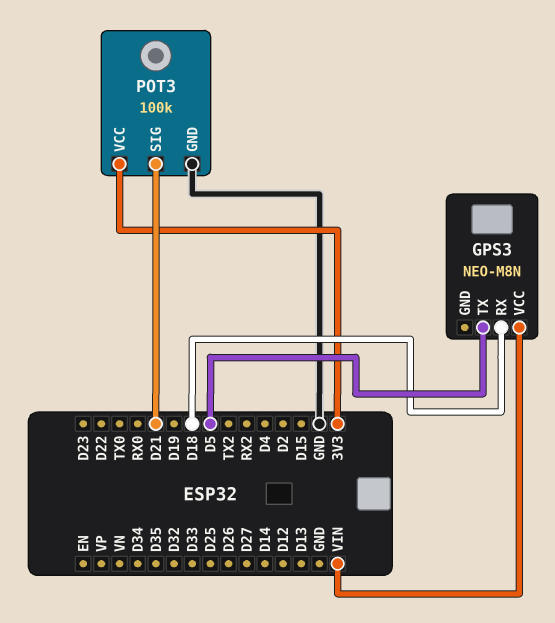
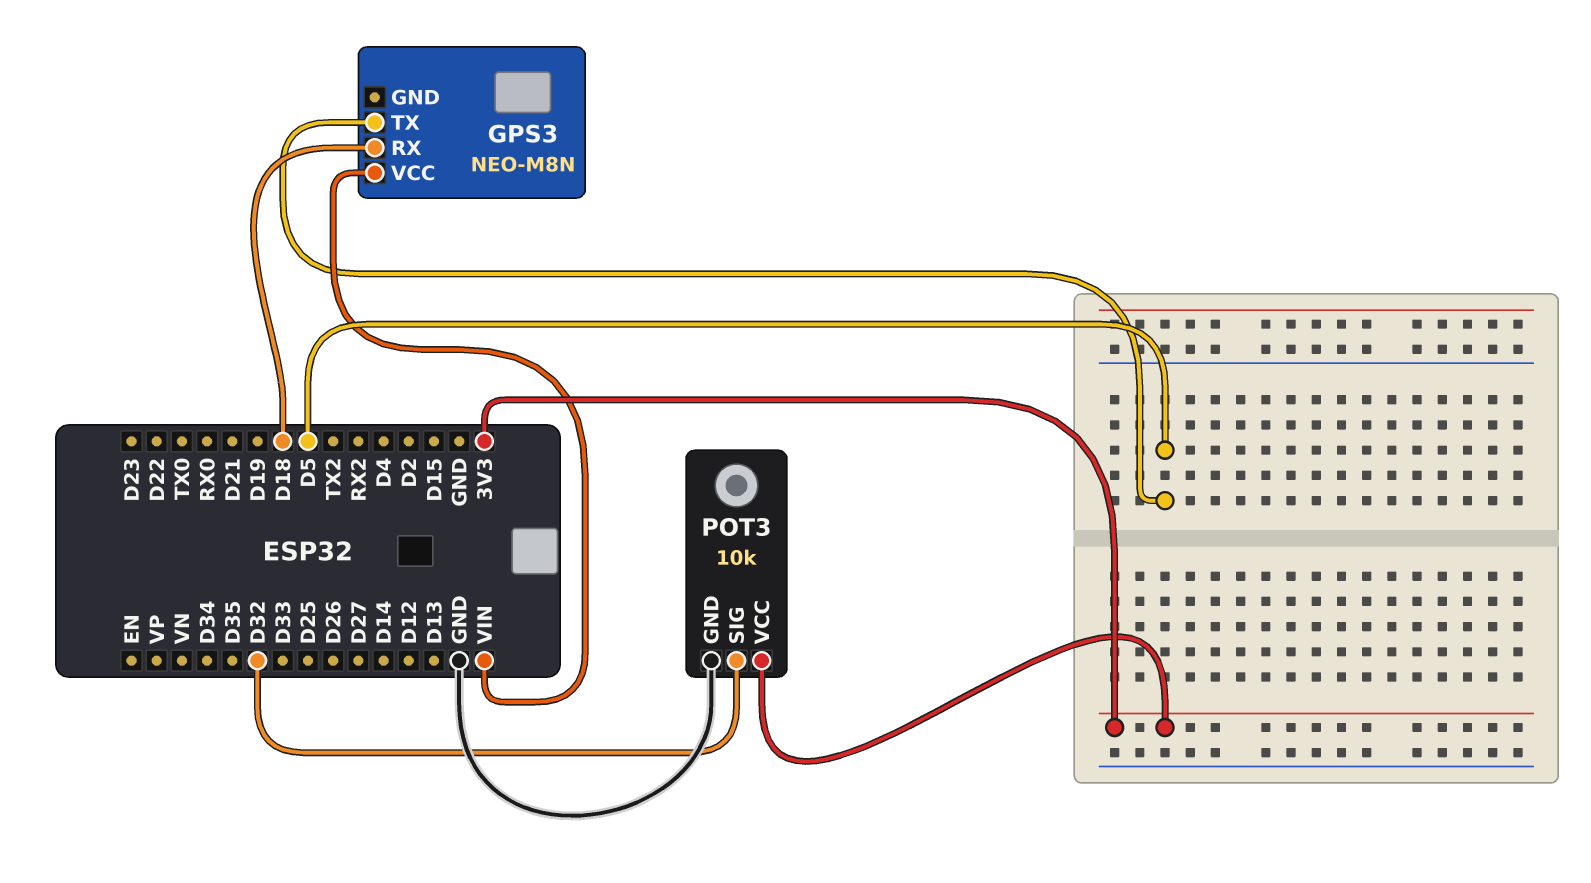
POT3: 100k -> 10k
POT3 pin SIG: D21 -> D32

